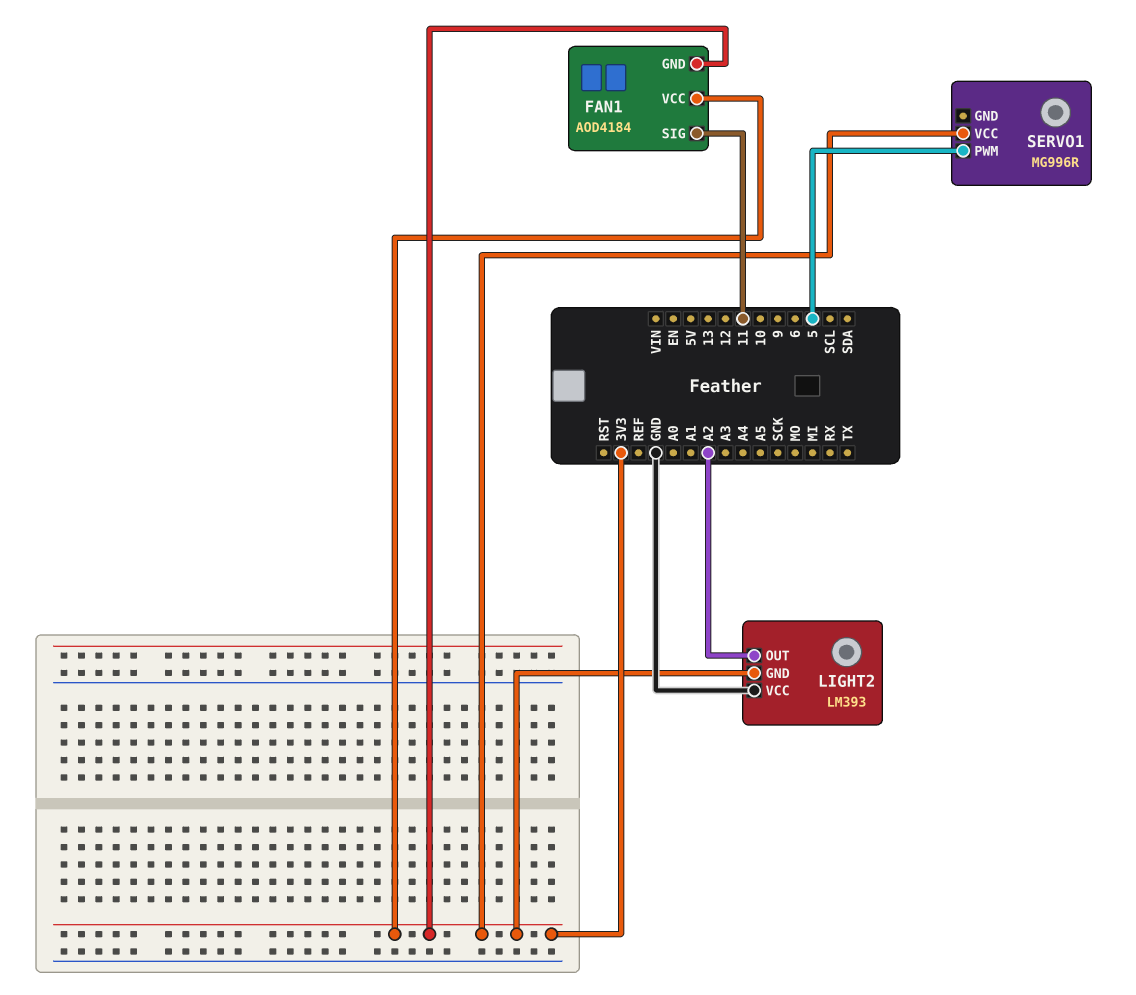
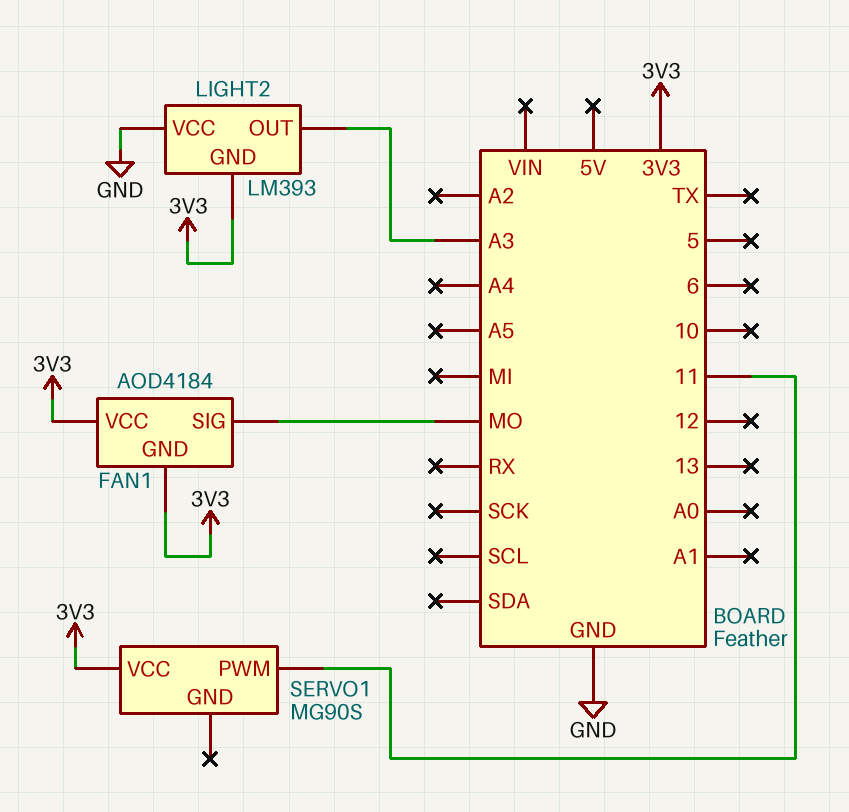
FAN1 pin SIG: 11 -> MO
LIGHT2 pin OUT: A2 -> A3
SERVO1: MG996R -> MG90S
SERVO1 pin PWM: 5 -> 11

